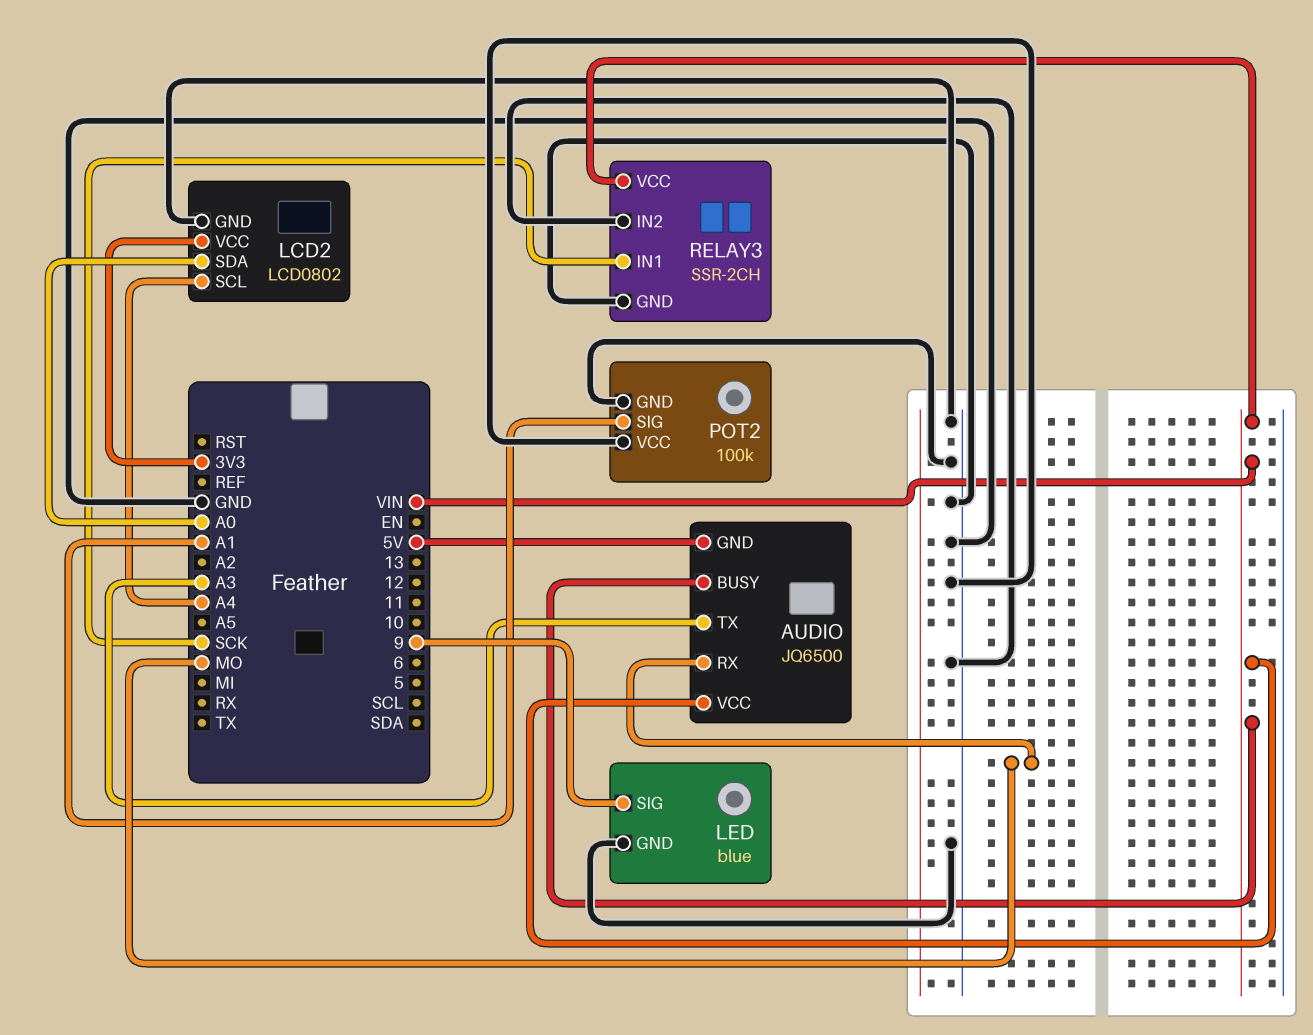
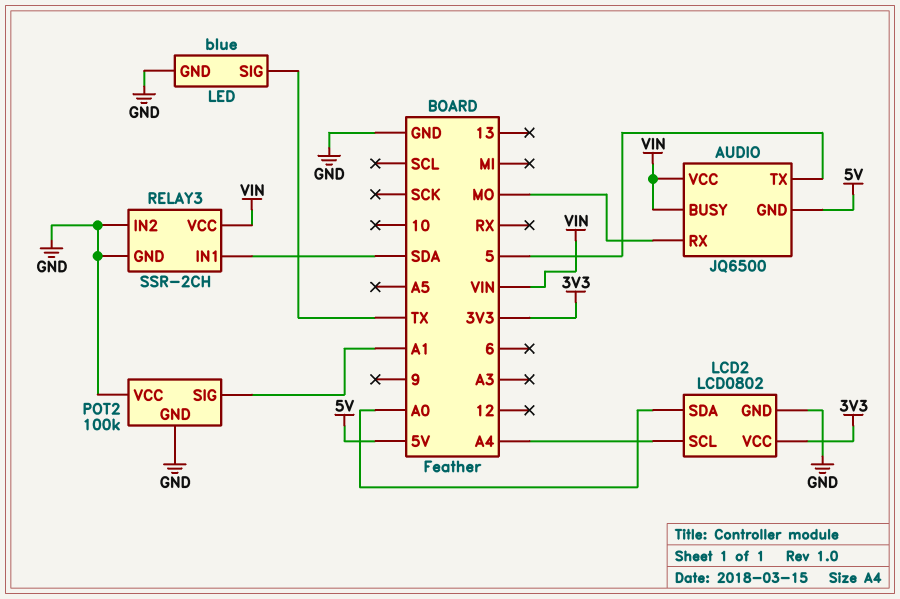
AUDIO pin TX: A3 -> 5
LED pin SIG: 9 -> TX
RELAY3 pin IN1: SCK -> SDA

